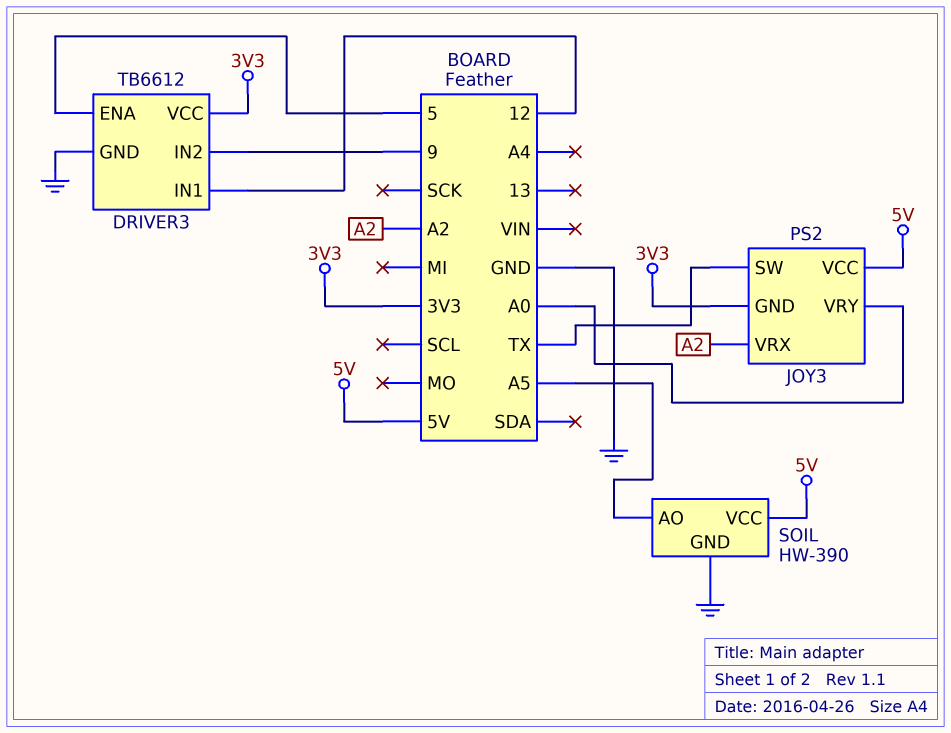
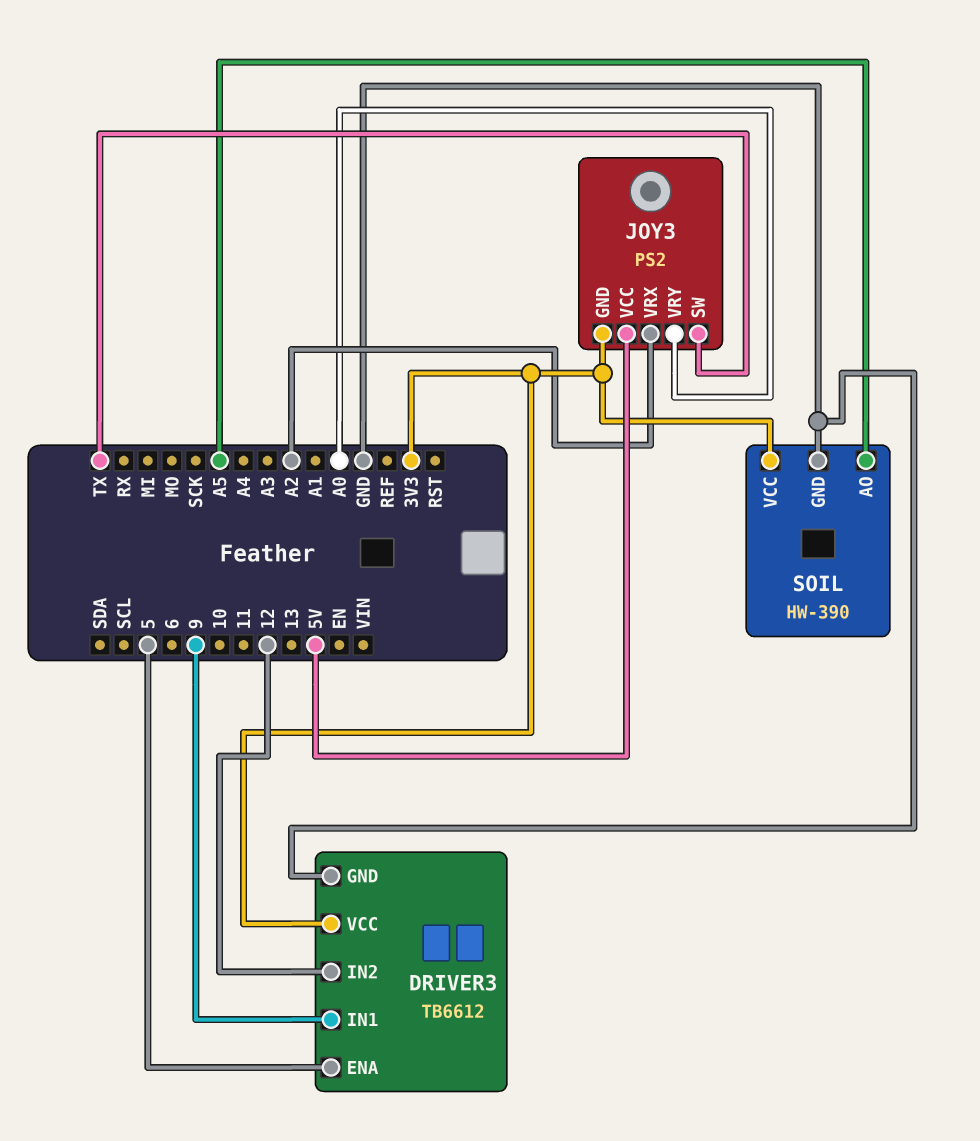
DRIVER3 pin IN1: 12 -> 9
DRIVER3 pin IN2: 9 -> 12
SOIL pin VCC: 5V -> 3V3

